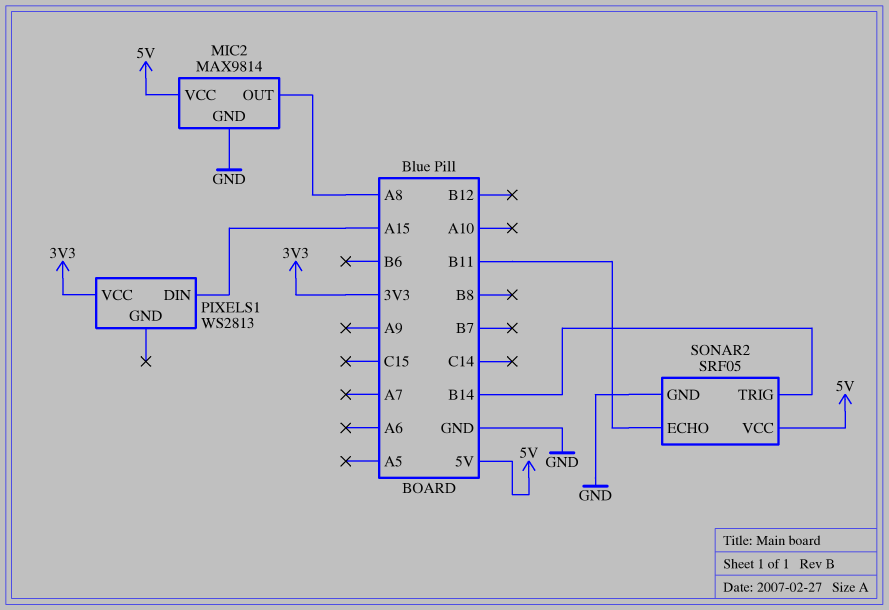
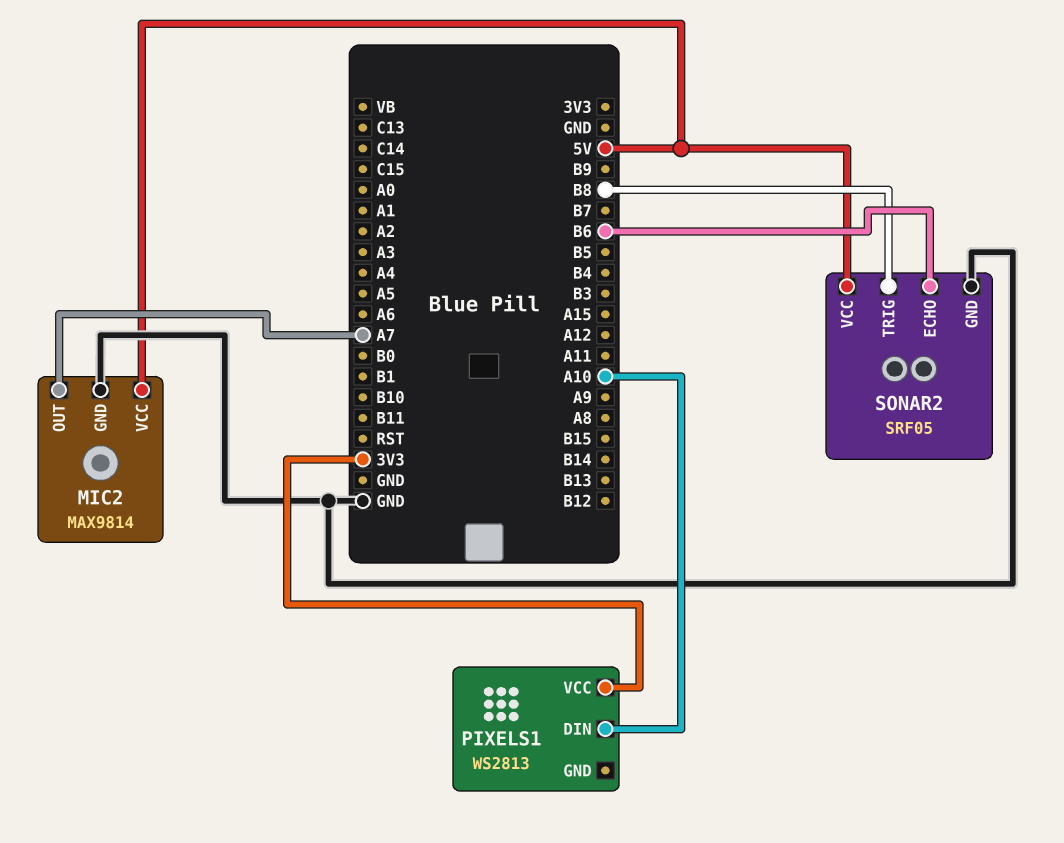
MIC2 pin OUT: A8 -> A7
PIXELS1 pin DIN: A15 -> A10
SONAR2 pin ECHO: B11 -> B6
SONAR2 pin TRIG: B14 -> B8

